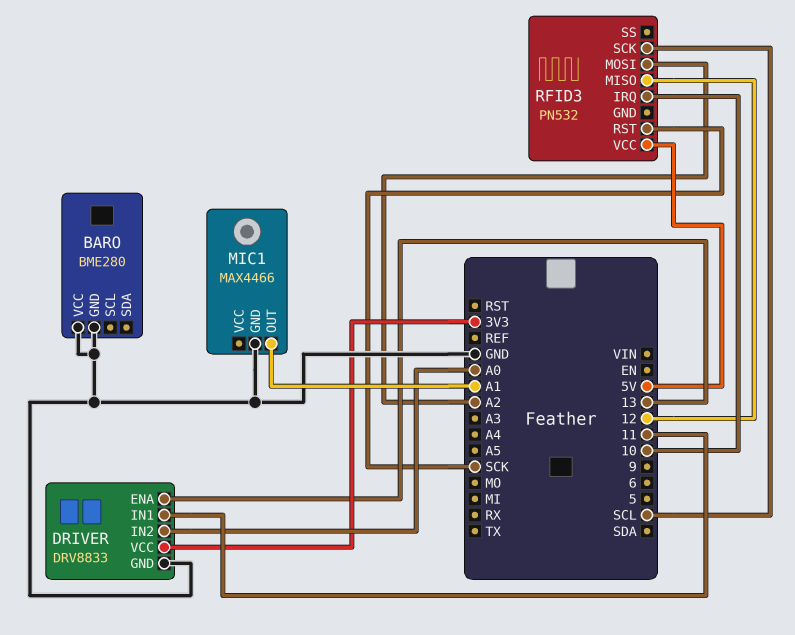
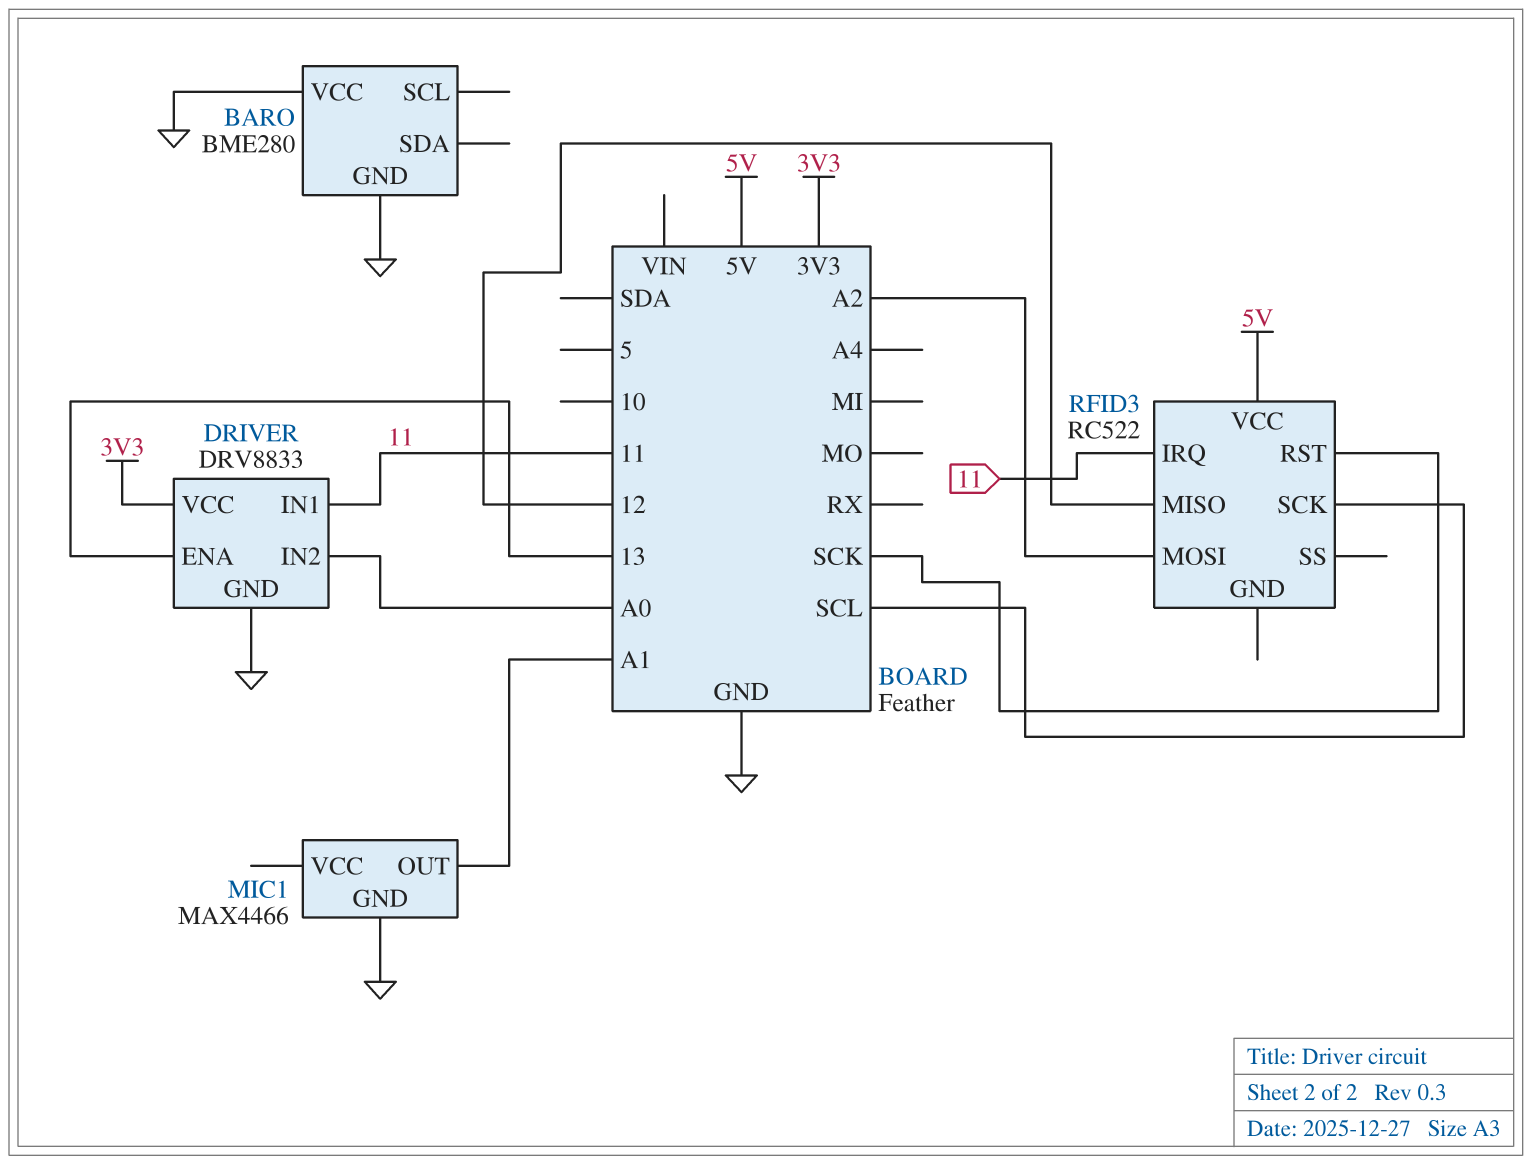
RFID3: PN532 -> RC522
RFID3 pin IRQ: 10 -> 11

